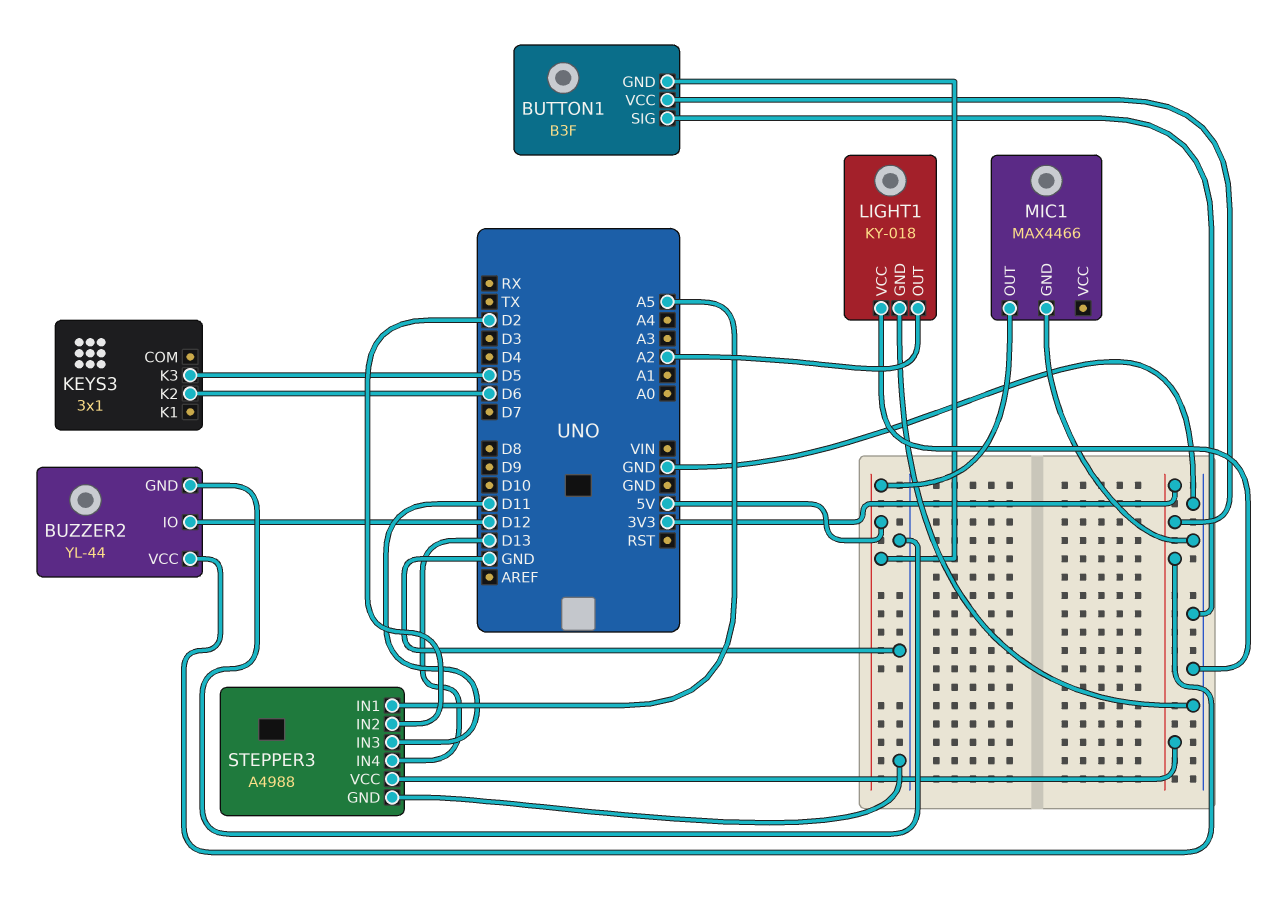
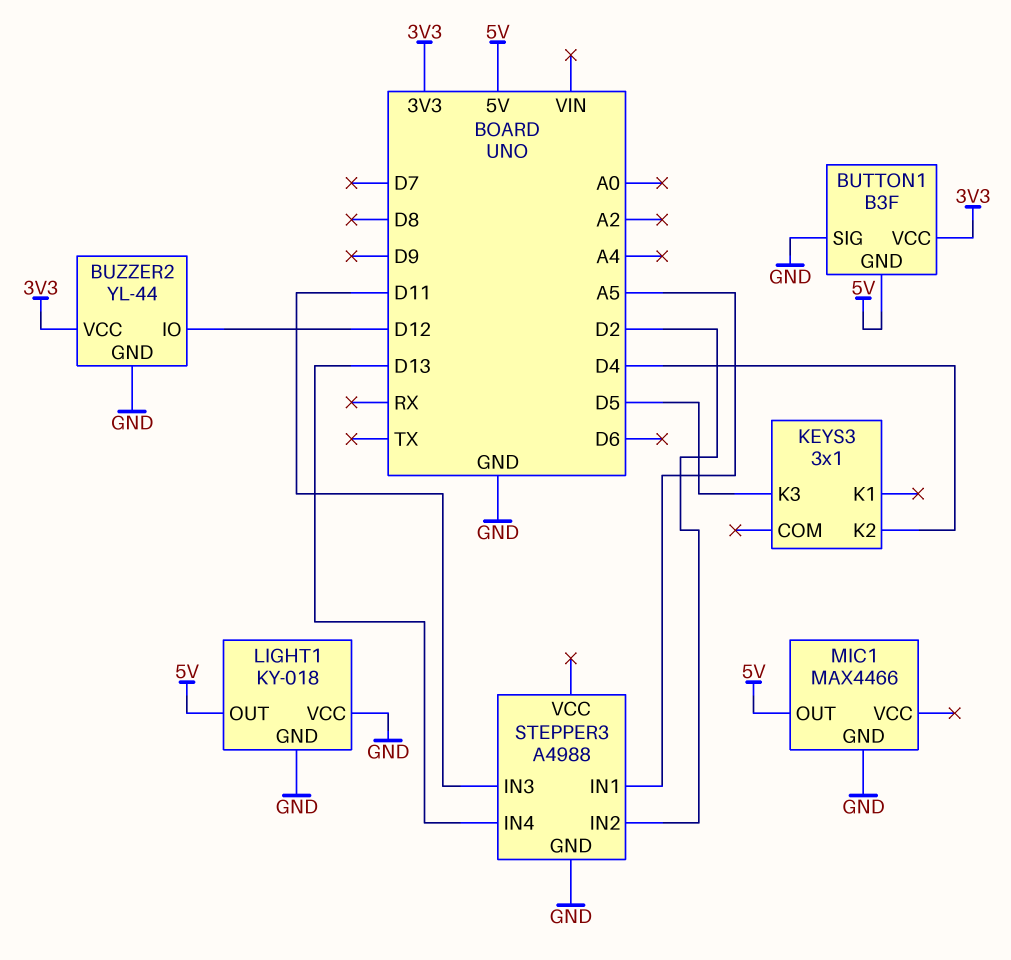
KEYS3 pin K2: D6 -> D4
LIGHT1 pin OUT: A2 -> 5V
STEPPER3 pin VCC: 3V3 -> none

